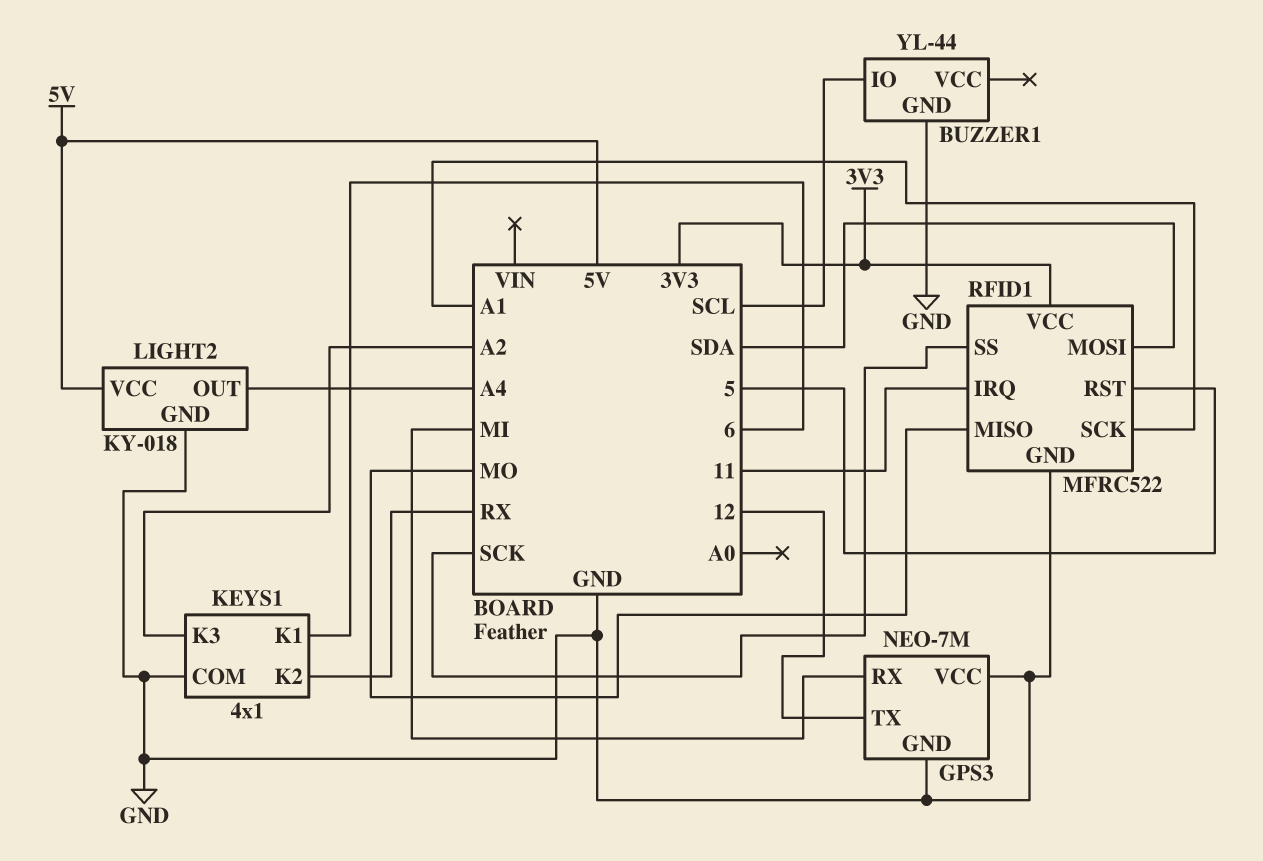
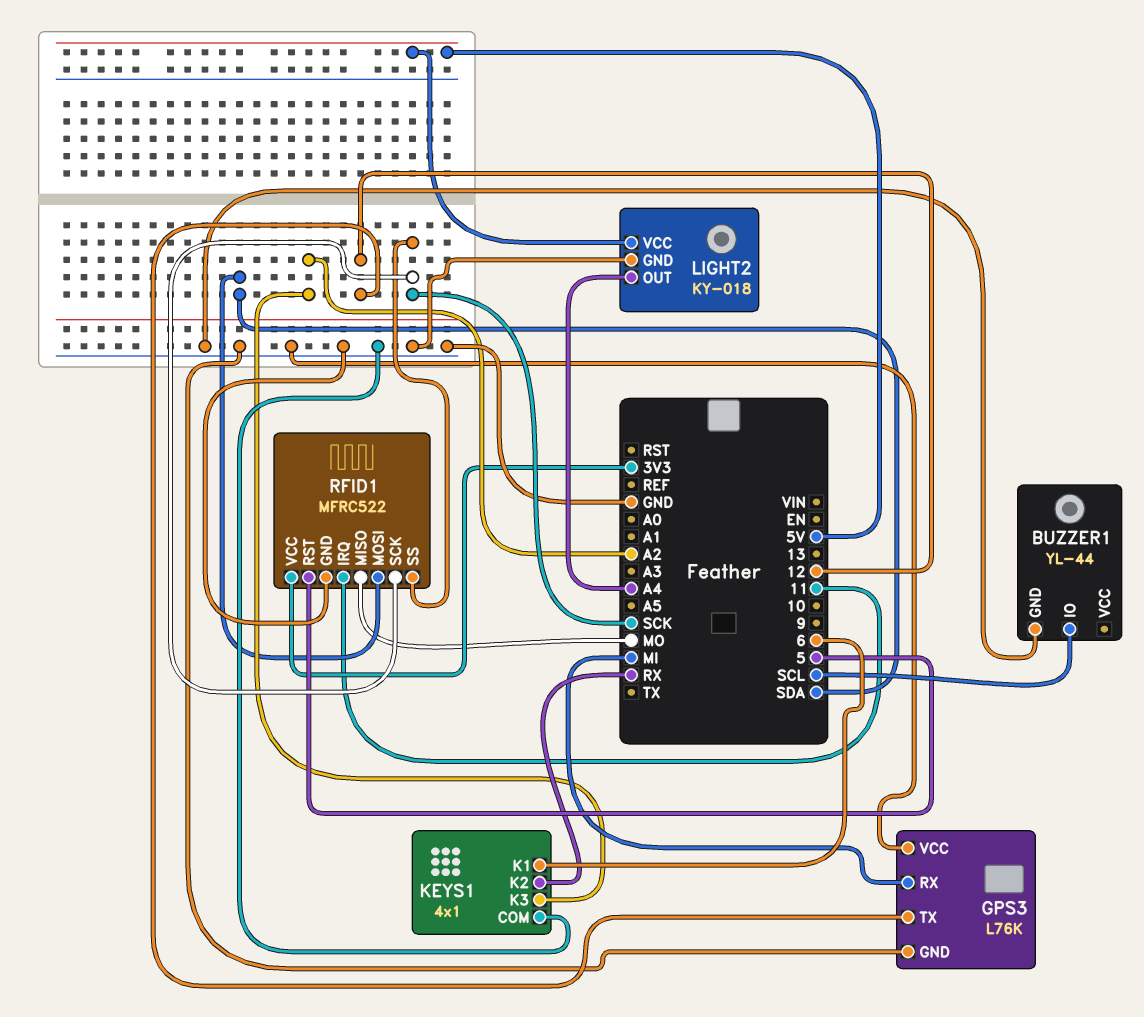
GPS3: NEO-7M -> L76K
RFID1 pin SCK: A1 -> SCK

